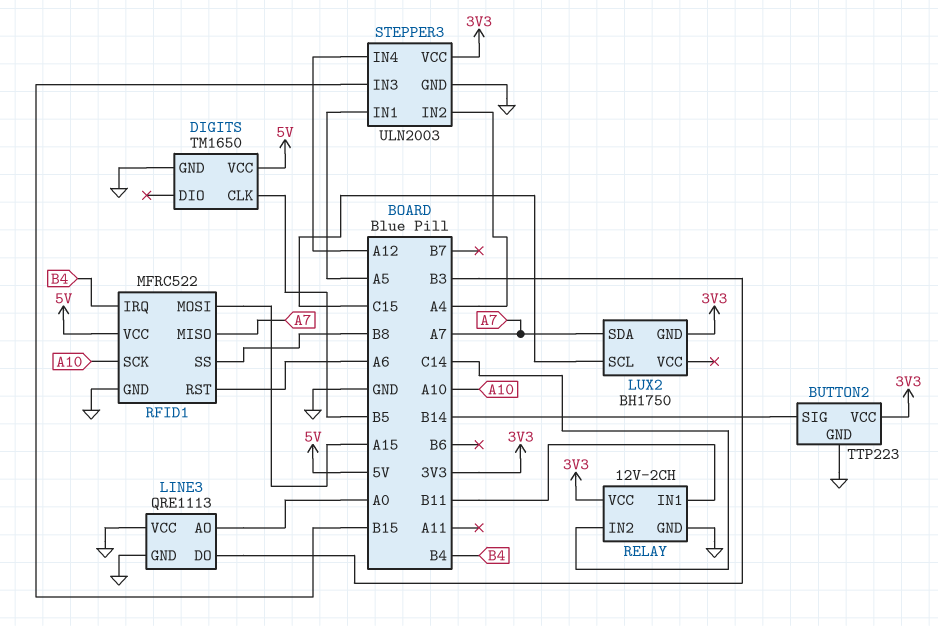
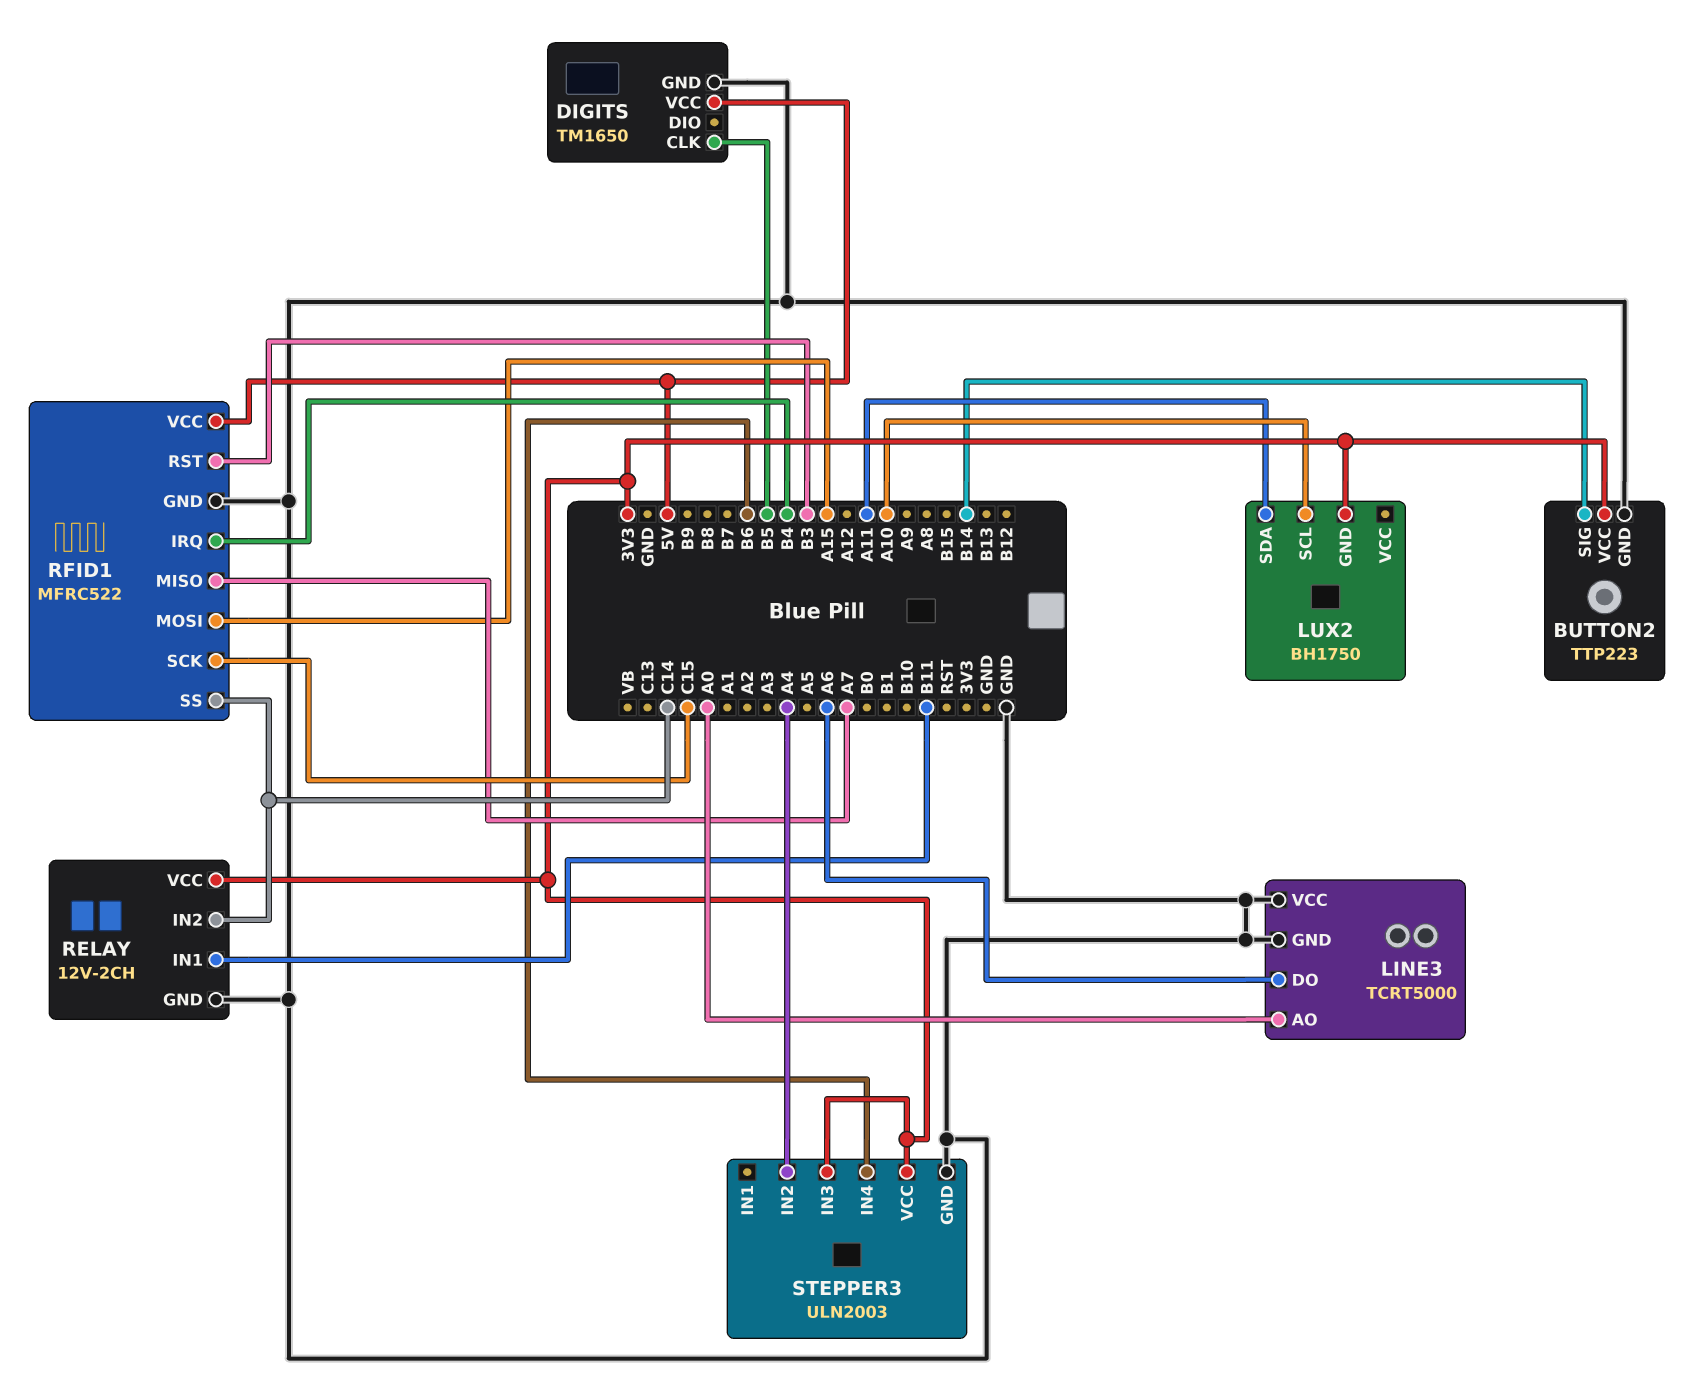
LINE3: QRE1113 -> TCRT5000
LINE3 pin DO: B3 -> A6
LUX2 pin SCL: C15 -> A10
LUX2 pin SDA: A7 -> A11
RFID1 pin RST: A6 -> B3
RFID1 pin SCK: A10 -> C15
RFID1 pin SS: B8 -> C14
STEPPER3 pin IN1: A5 -> none
STEPPER3 pin IN3: B15 -> 3V3
STEPPER3 pin IN4: A12 -> B6

